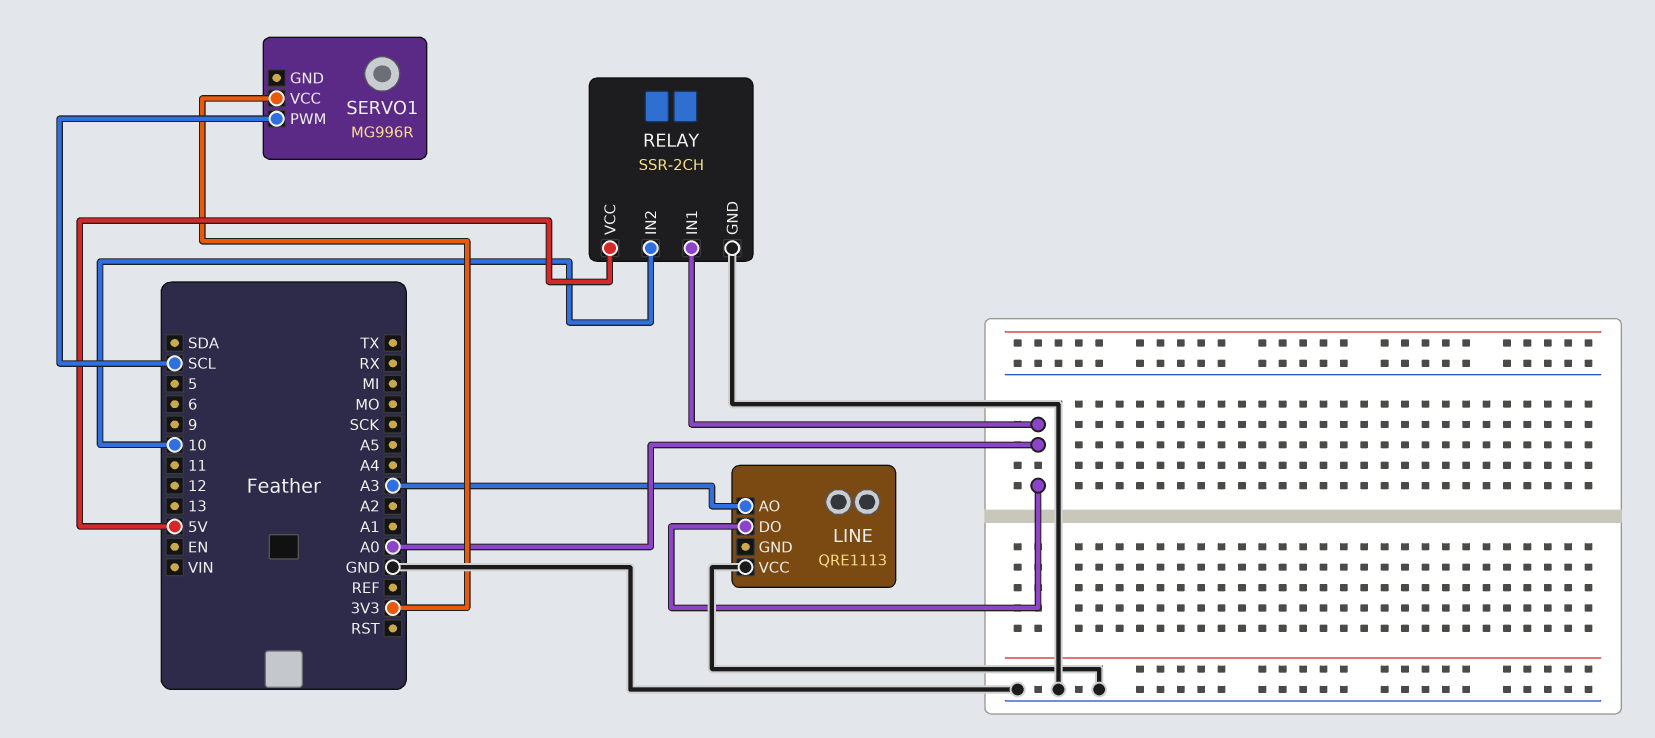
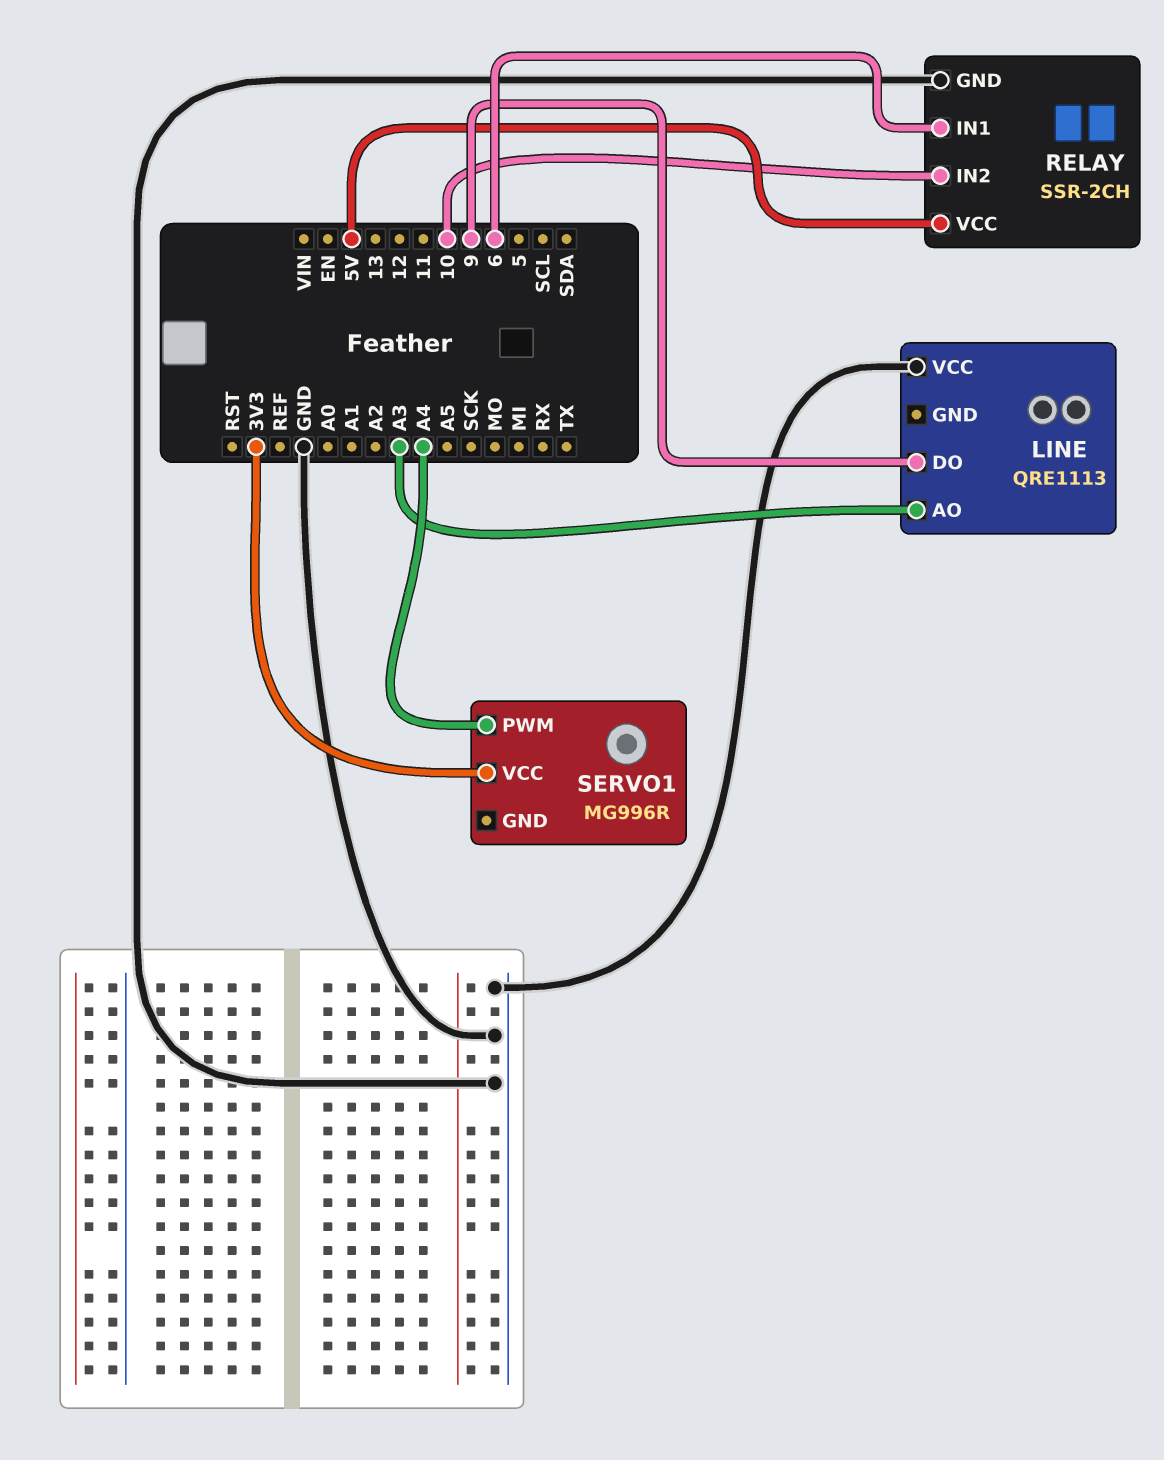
LINE pin DO: A0 -> 9
RELAY pin IN1: A0 -> 6
SERVO1 pin PWM: SCL -> A4

